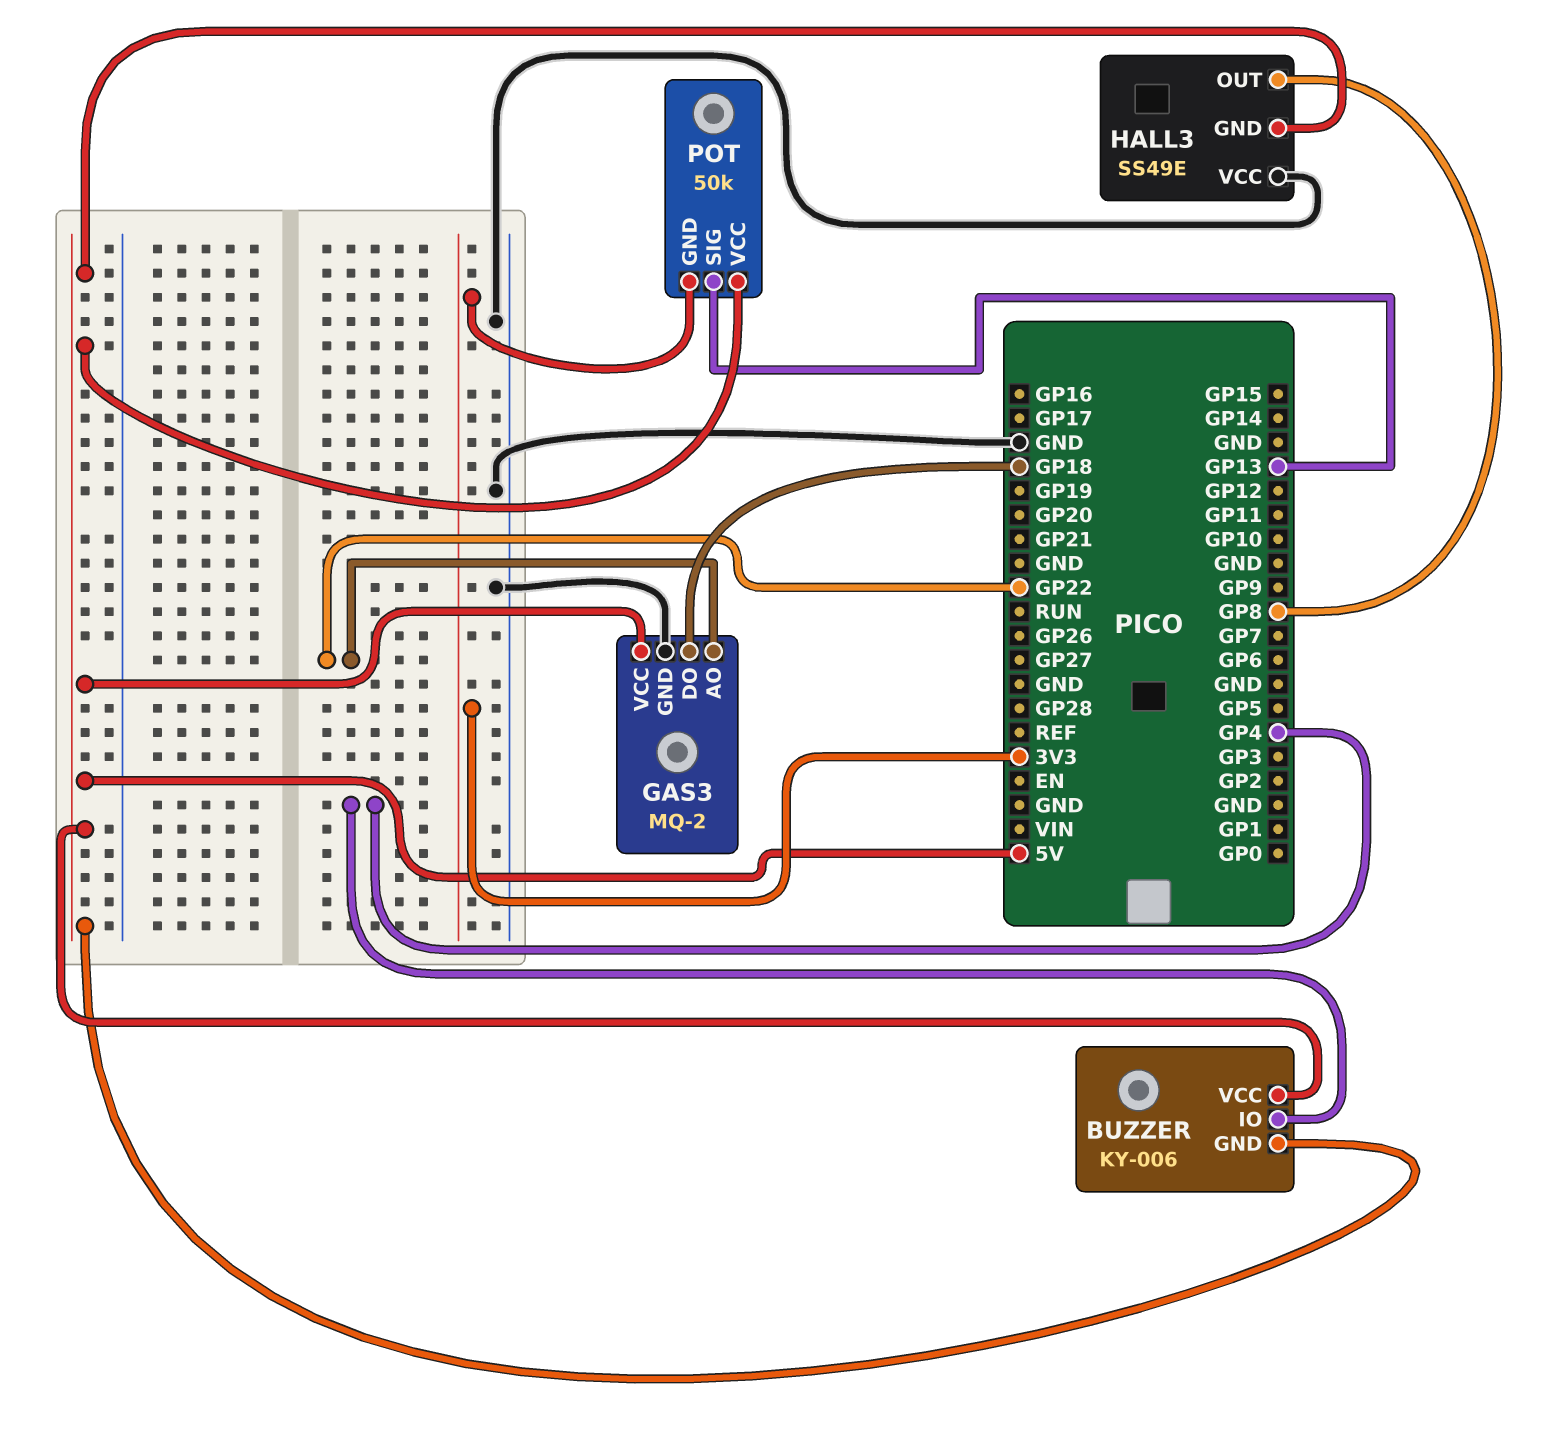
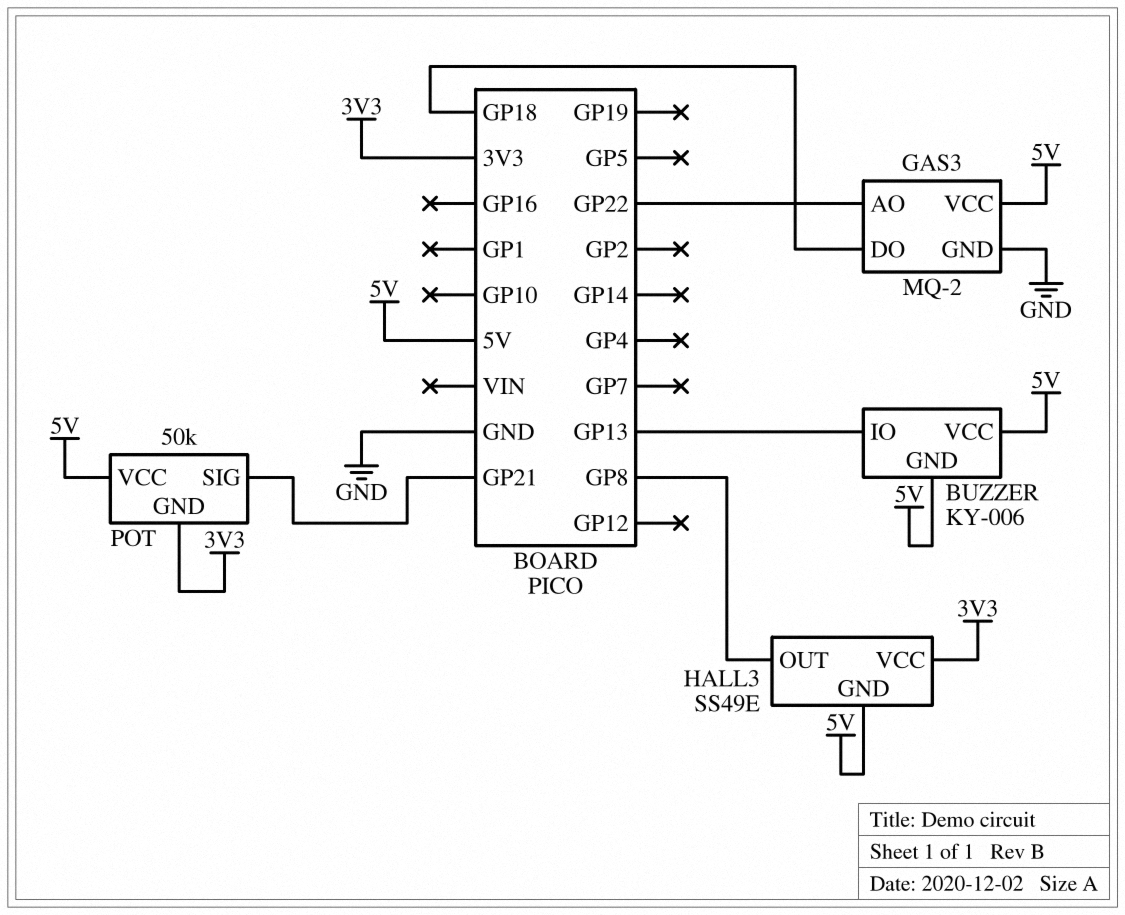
BUZZER pin IO: GP4 -> GP13
HALL3 pin VCC: GND -> 3V3
POT pin SIG: GP13 -> GP21

